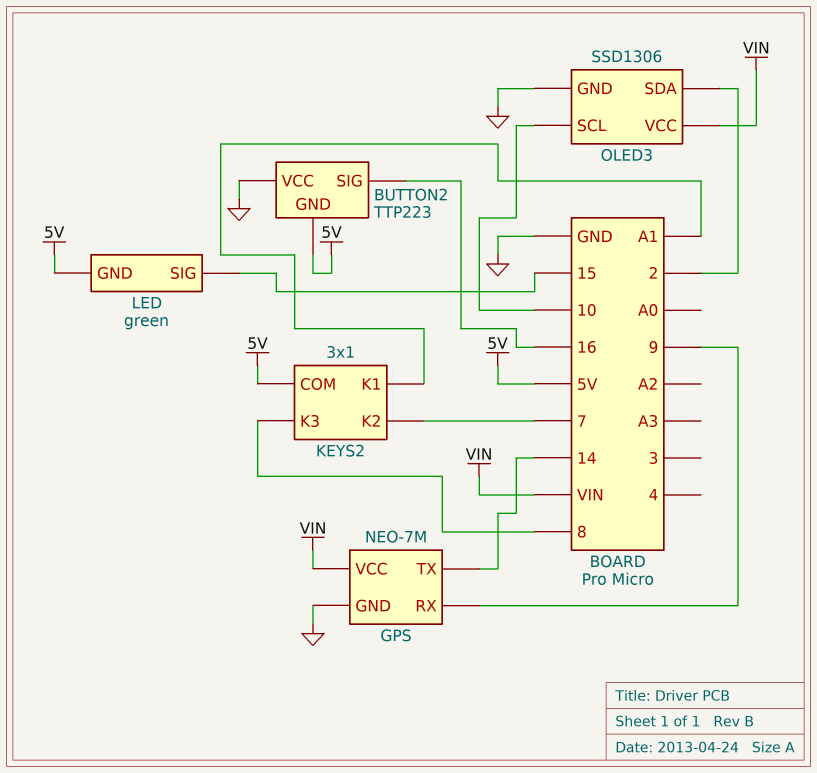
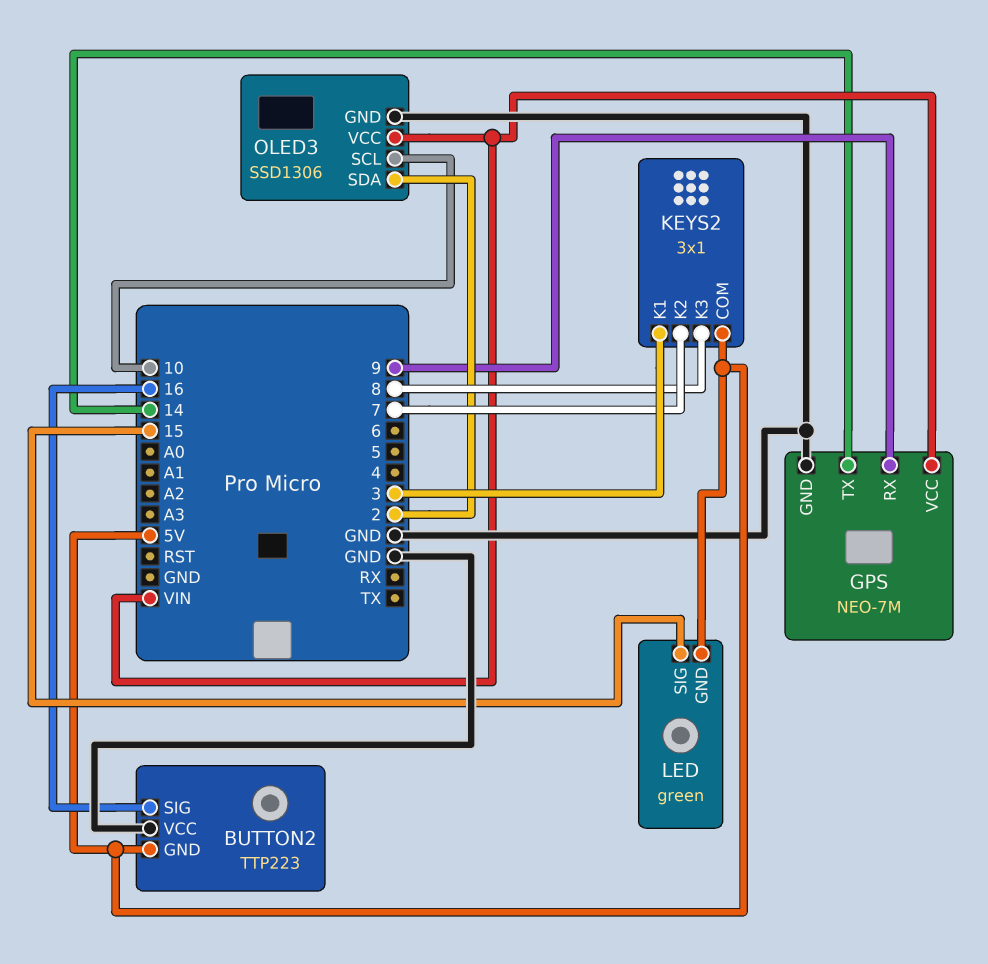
KEYS2 pin K1: A1 -> 3

